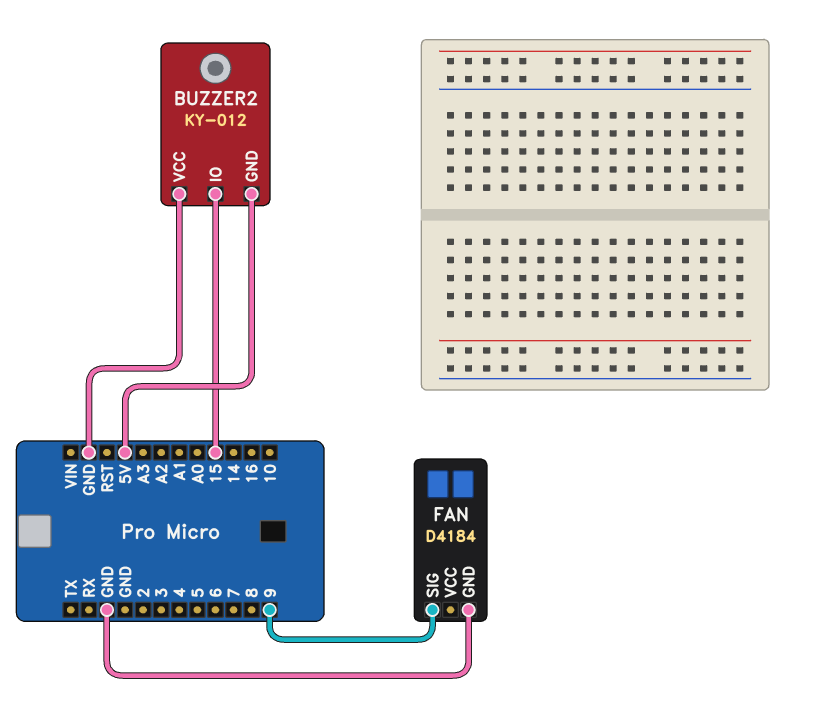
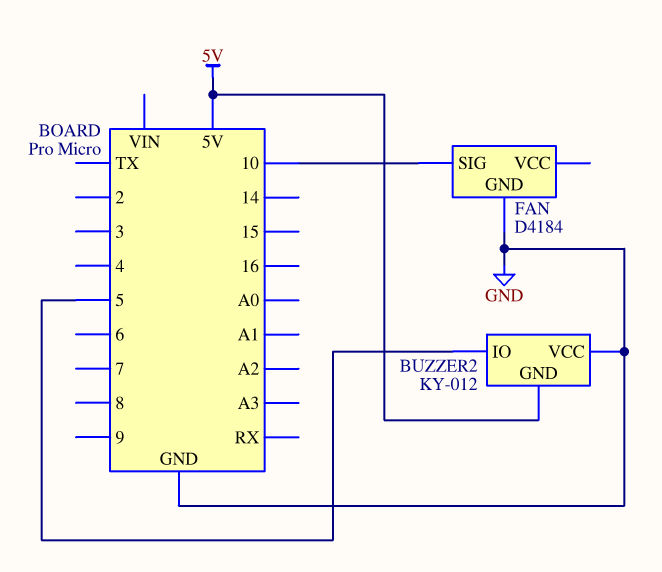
BUZZER2 pin IO: 15 -> 5
FAN pin SIG: 9 -> 10

